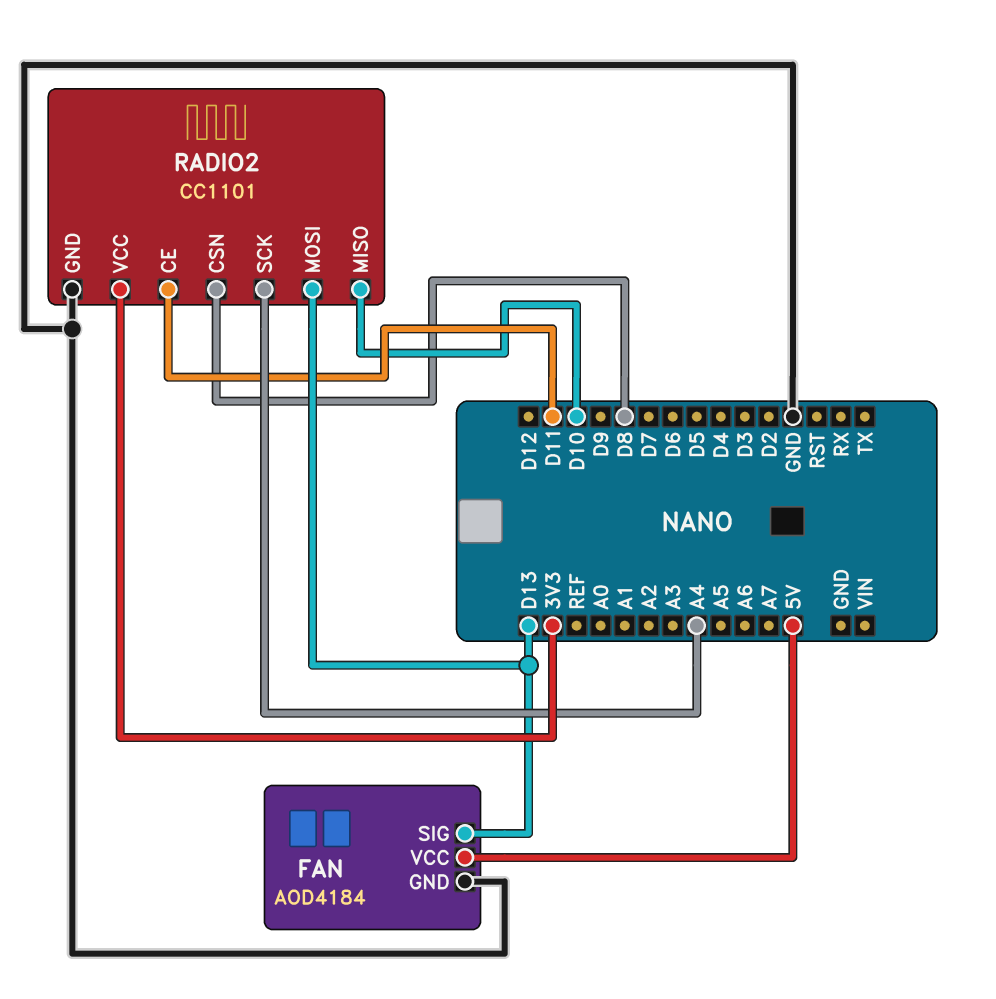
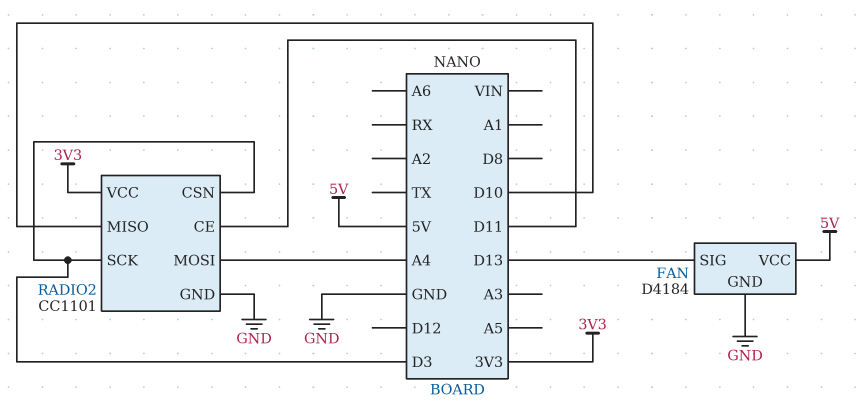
FAN: AOD4184 -> D4184
RADIO2 pin CSN: D8 -> D3
RADIO2 pin MOSI: D13 -> A4
RADIO2 pin SCK: A4 -> D3

